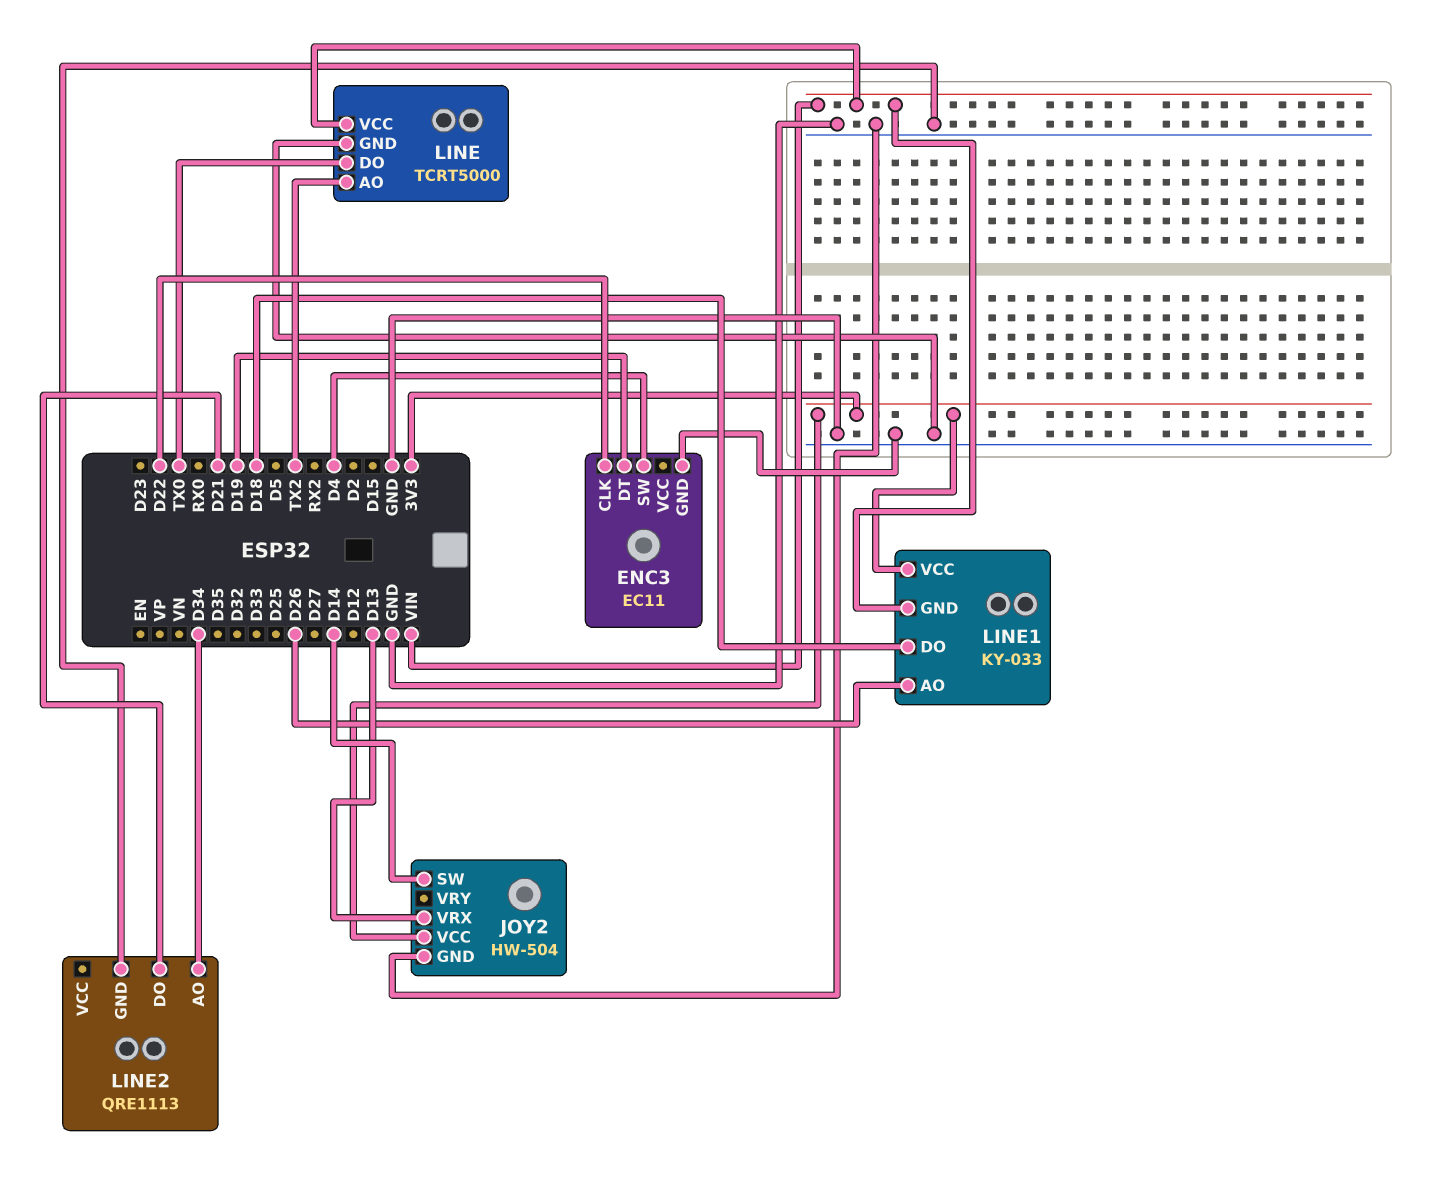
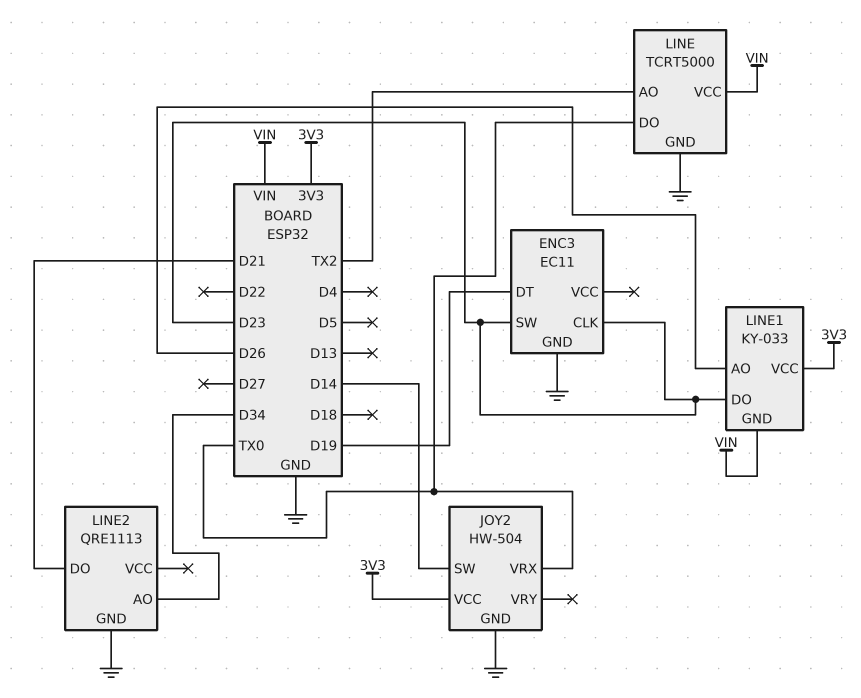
ENC3 pin CLK: D22 -> D23
ENC3 pin SW: D4 -> D23
JOY2 pin VRX: D13 -> TX0
LINE1 pin DO: D18 -> D23

